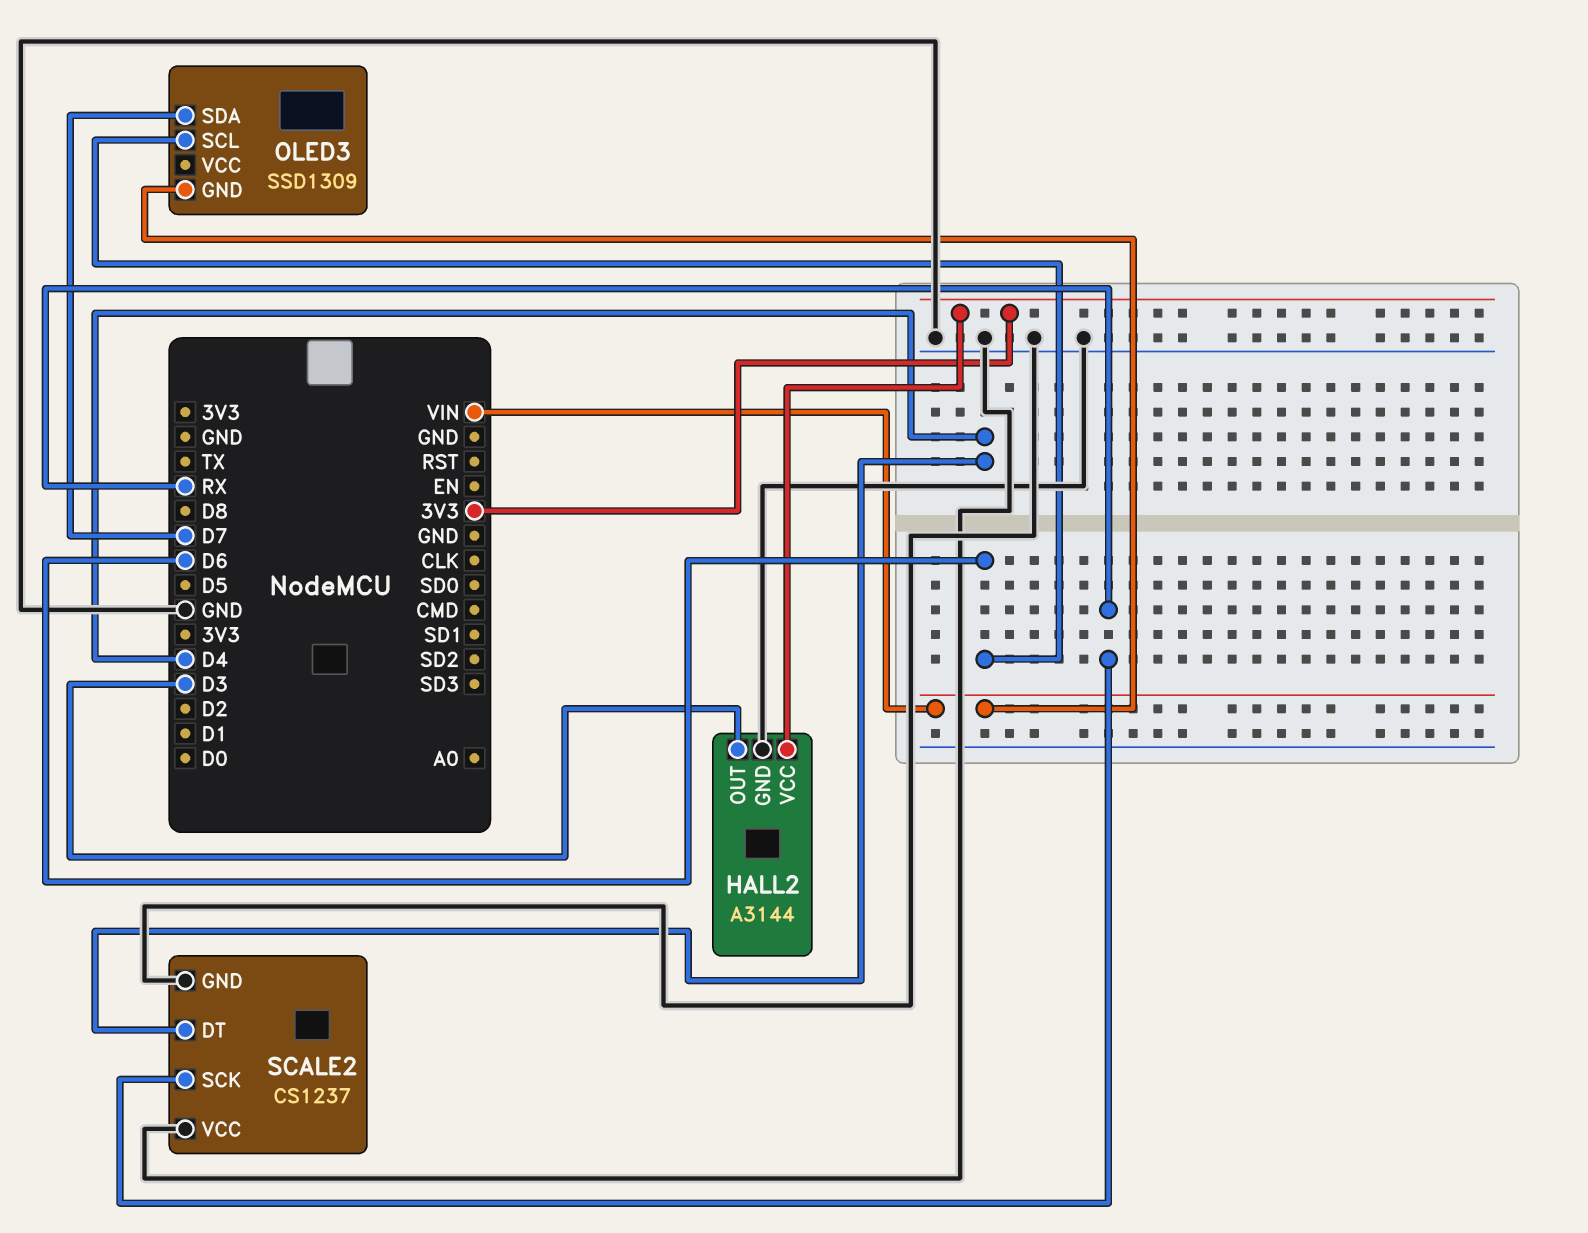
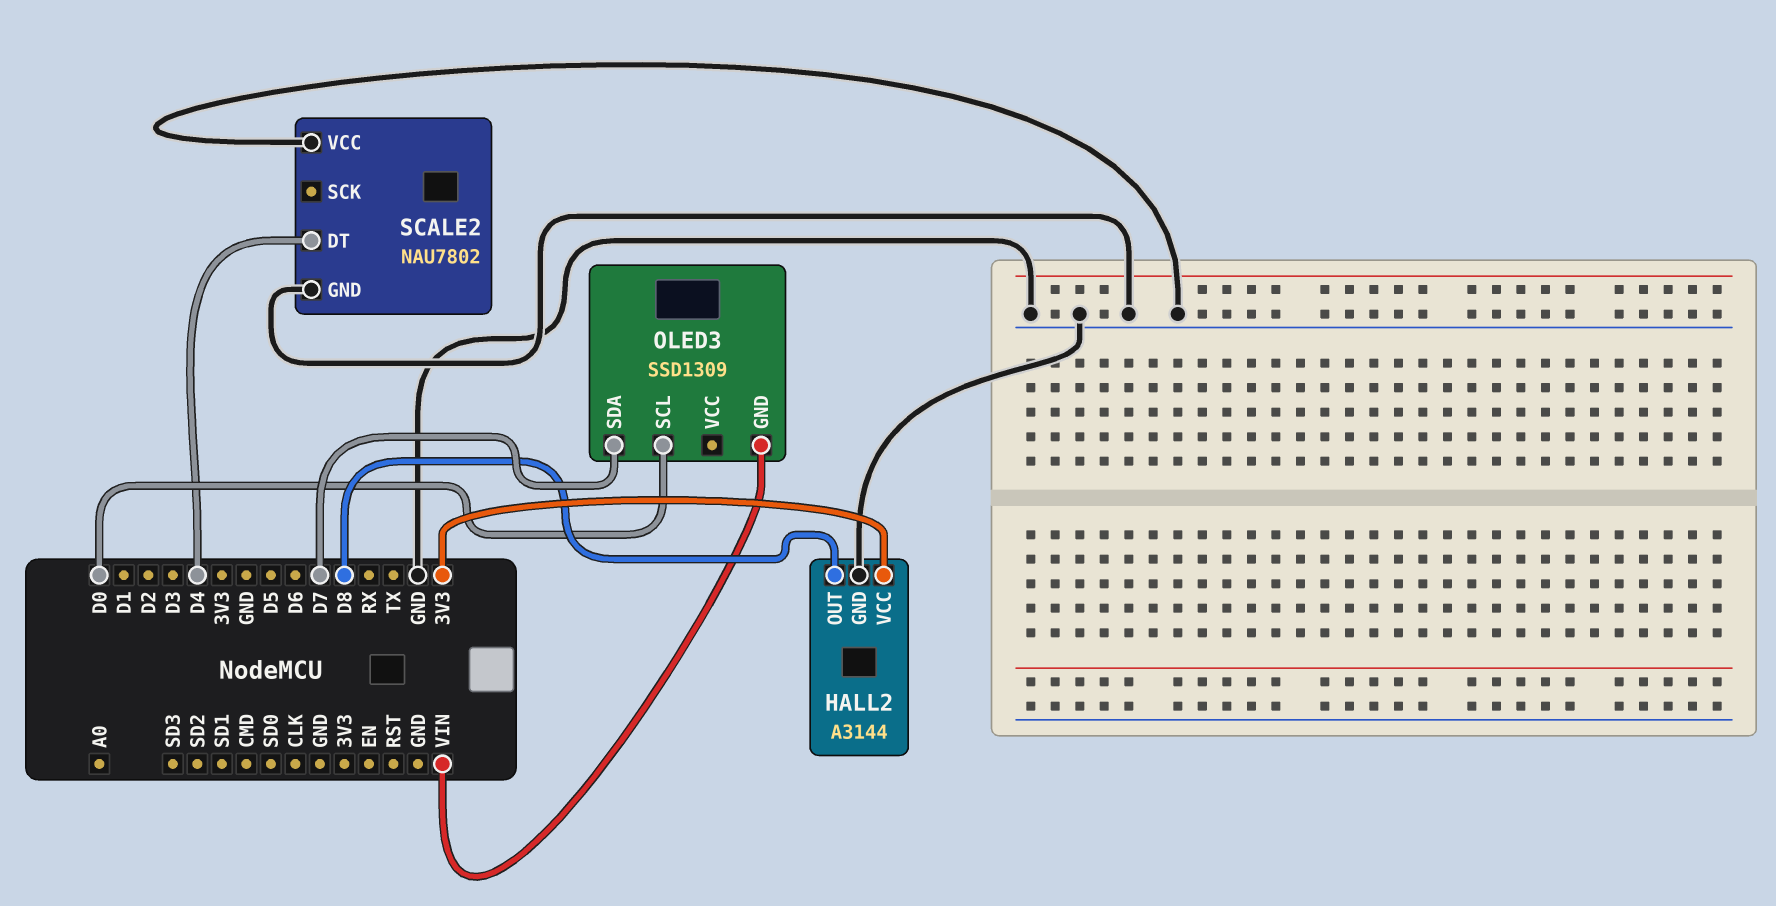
HALL2 pin OUT: D3 -> D8
OLED3 pin SCL: D6 -> D0
SCALE2: CS1237 -> NAU7802
SCALE2 pin SCK: RX -> none

